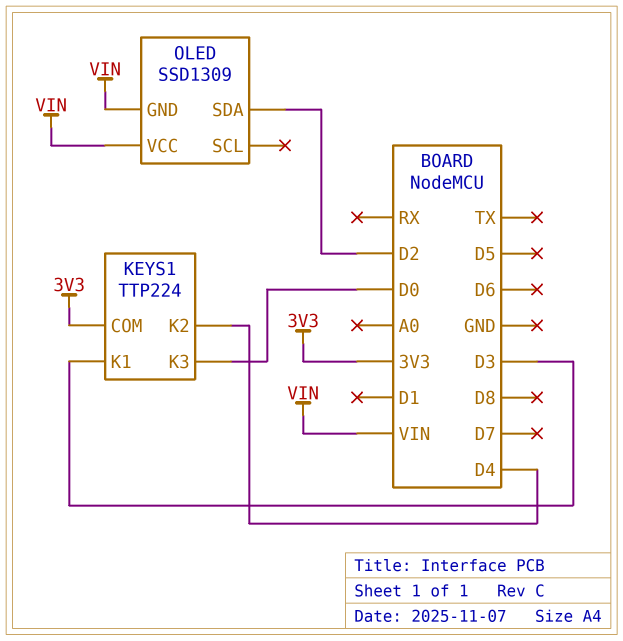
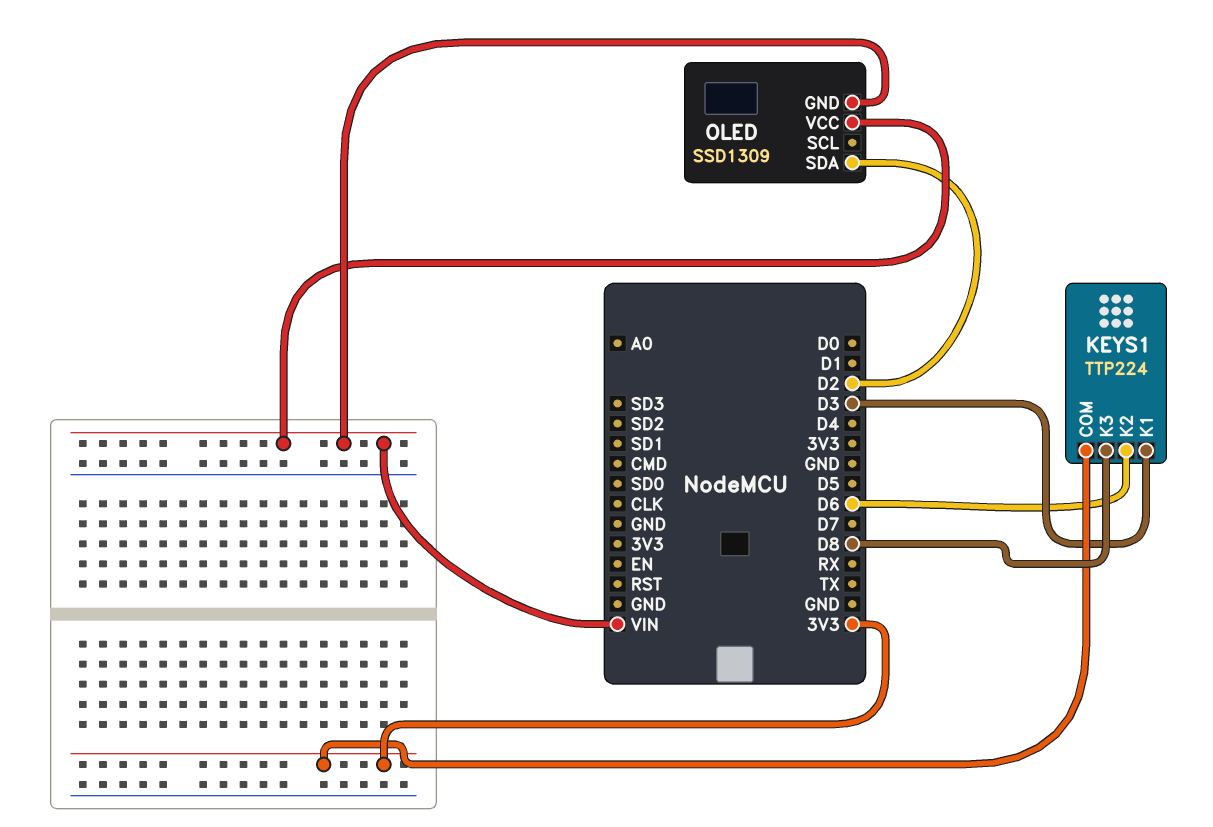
KEYS1 pin K2: D4 -> D6
KEYS1 pin K3: D0 -> D8

